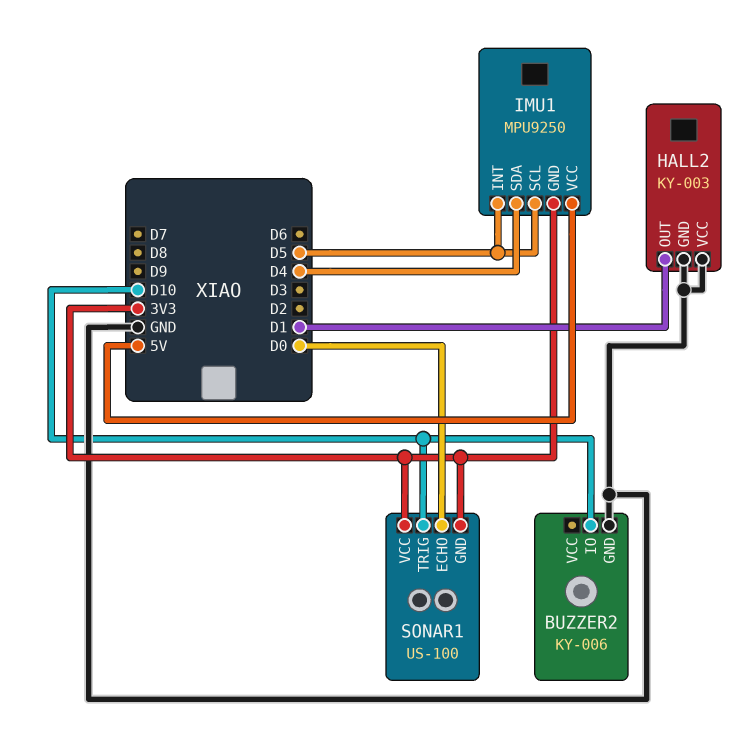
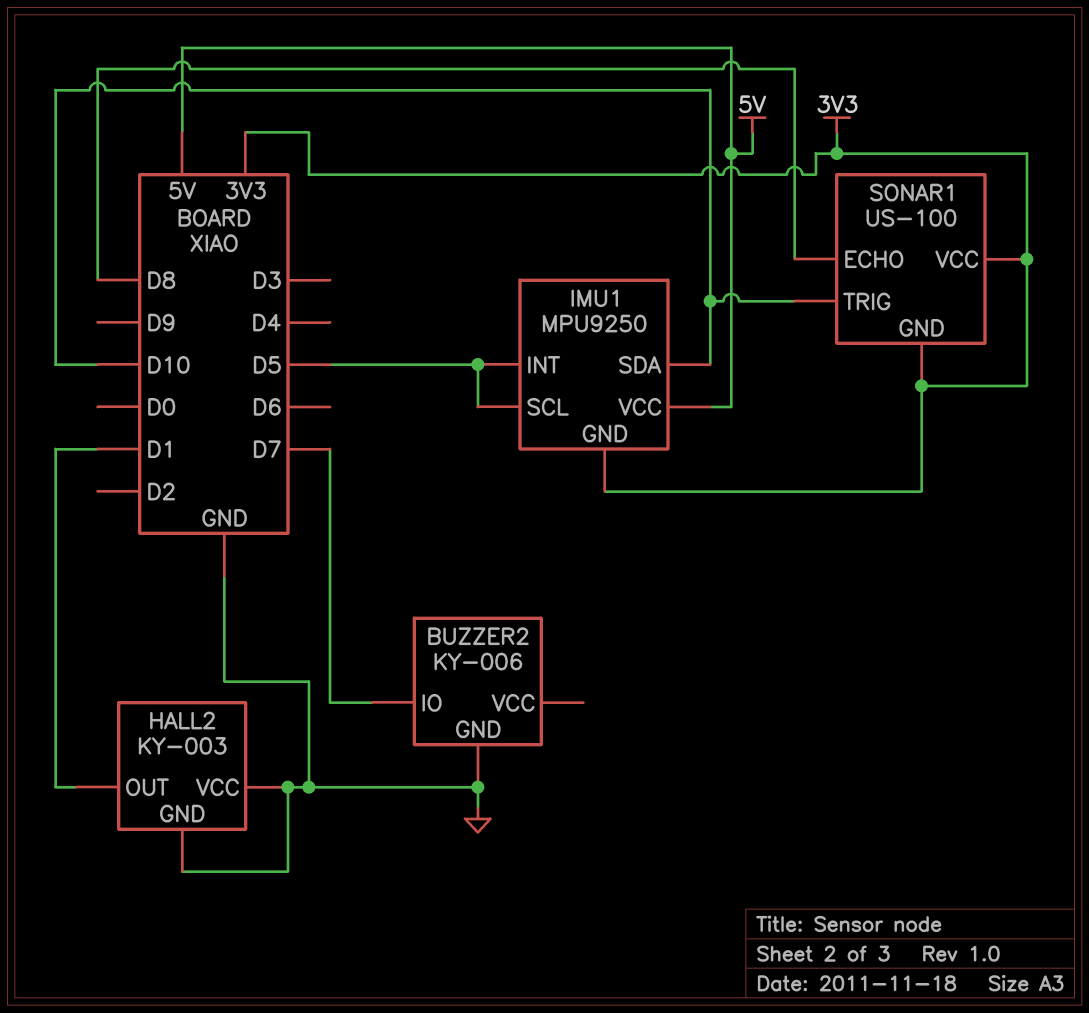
BUZZER2 pin IO: D10 -> D7
IMU1 pin SDA: D4 -> D10
SONAR1 pin ECHO: D0 -> D8

